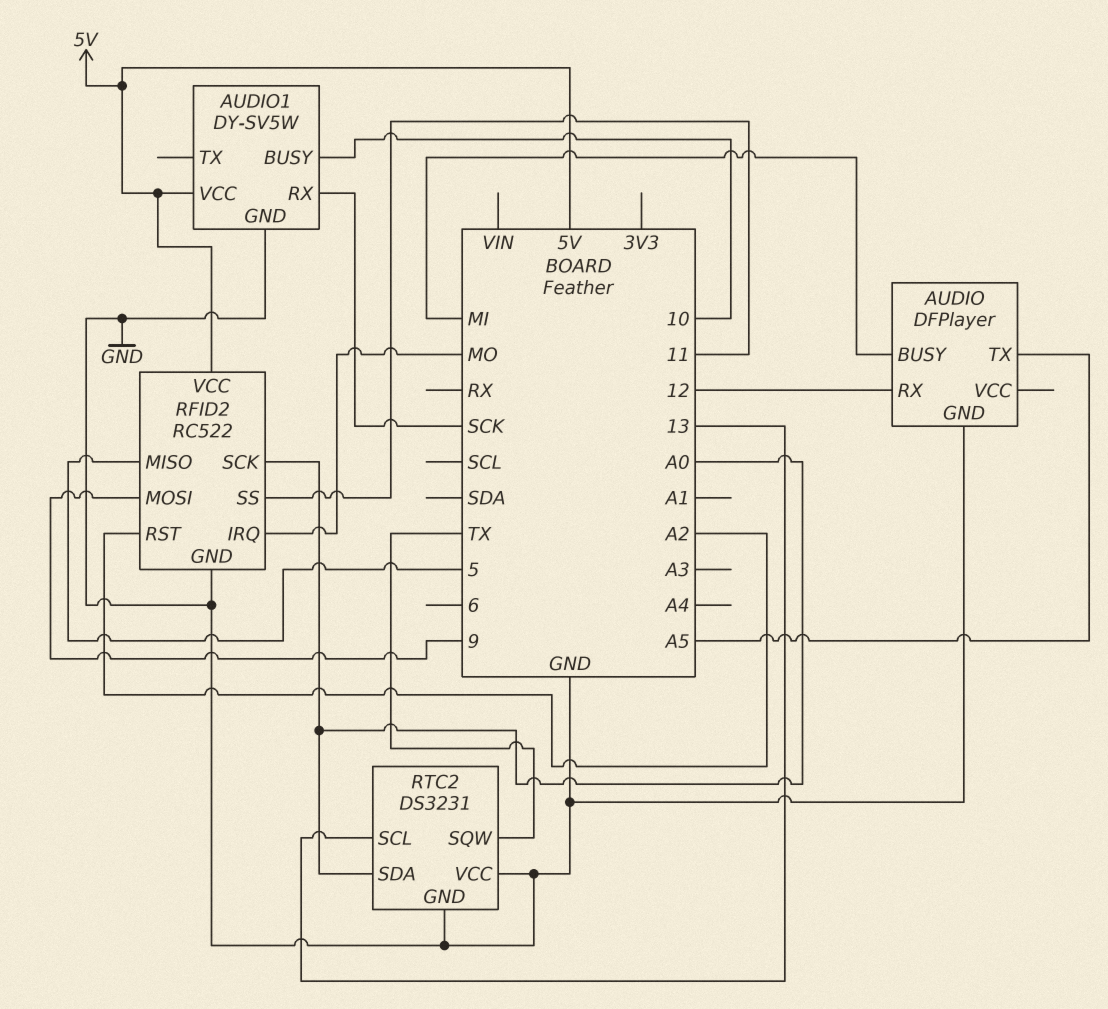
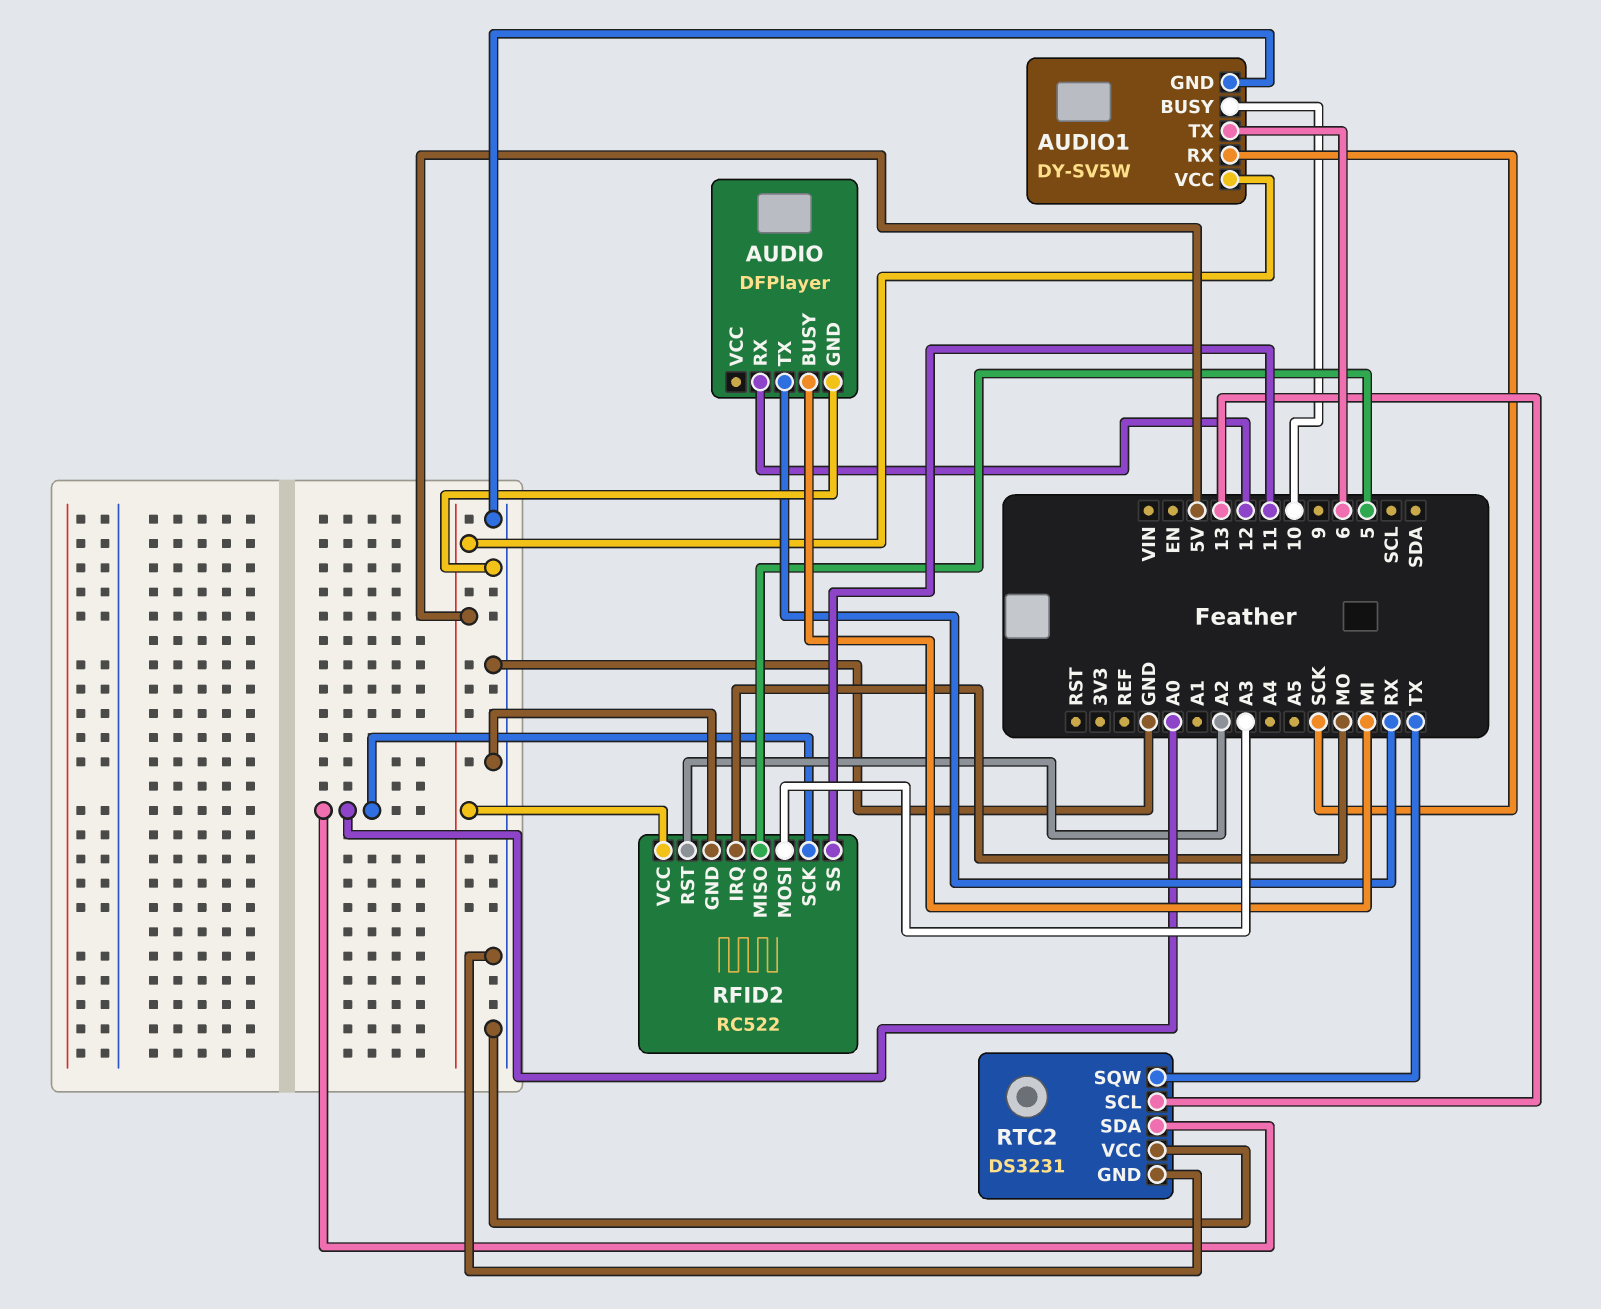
AUDIO pin TX: A5 -> RX
AUDIO1 pin TX: none -> 6
RFID2 pin MOSI: 9 -> A3

